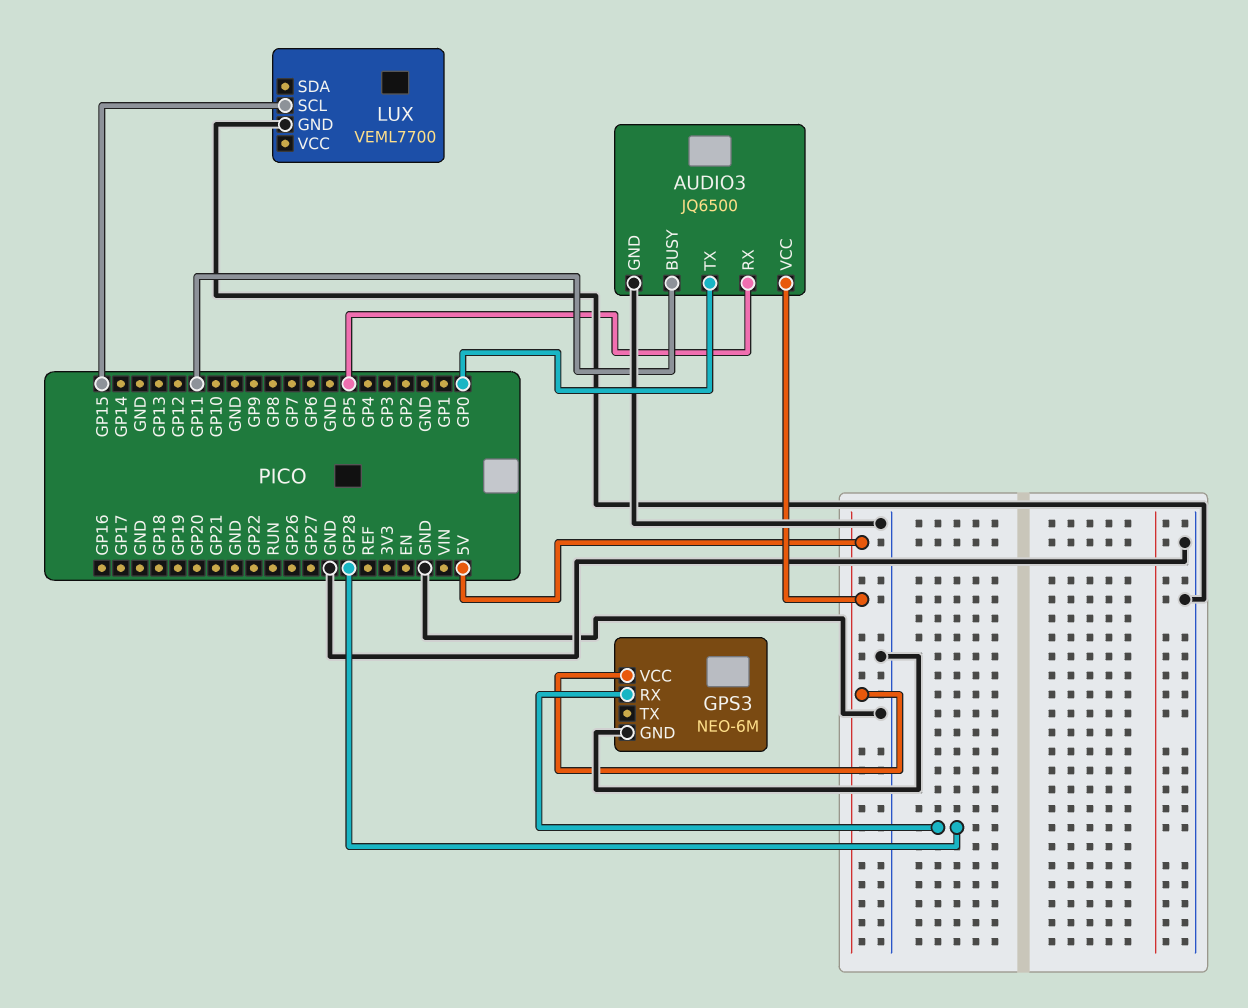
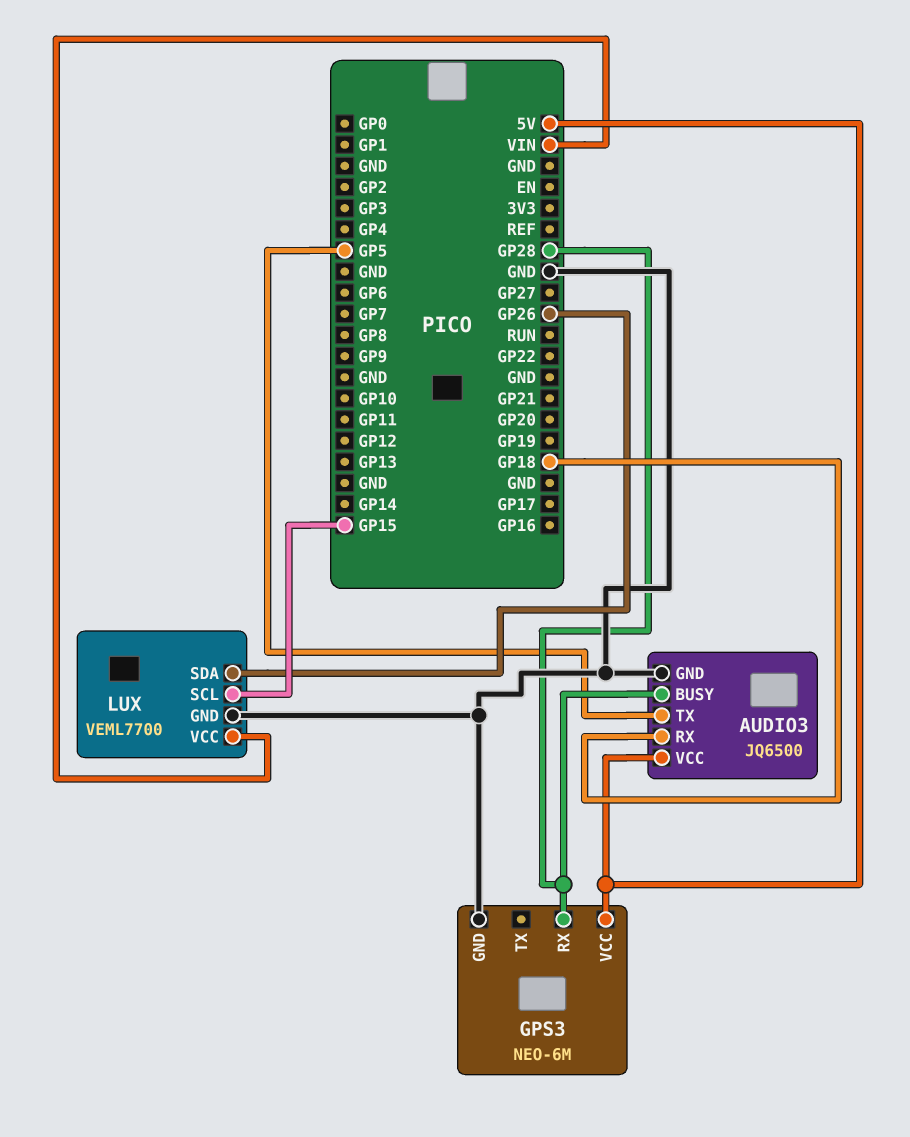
AUDIO3 pin BUSY: GP11 -> GP28
AUDIO3 pin RX: GP5 -> GP18
AUDIO3 pin TX: GP0 -> GP5
LUX pin SDA: none -> GP26
LUX pin VCC: none -> VIN

